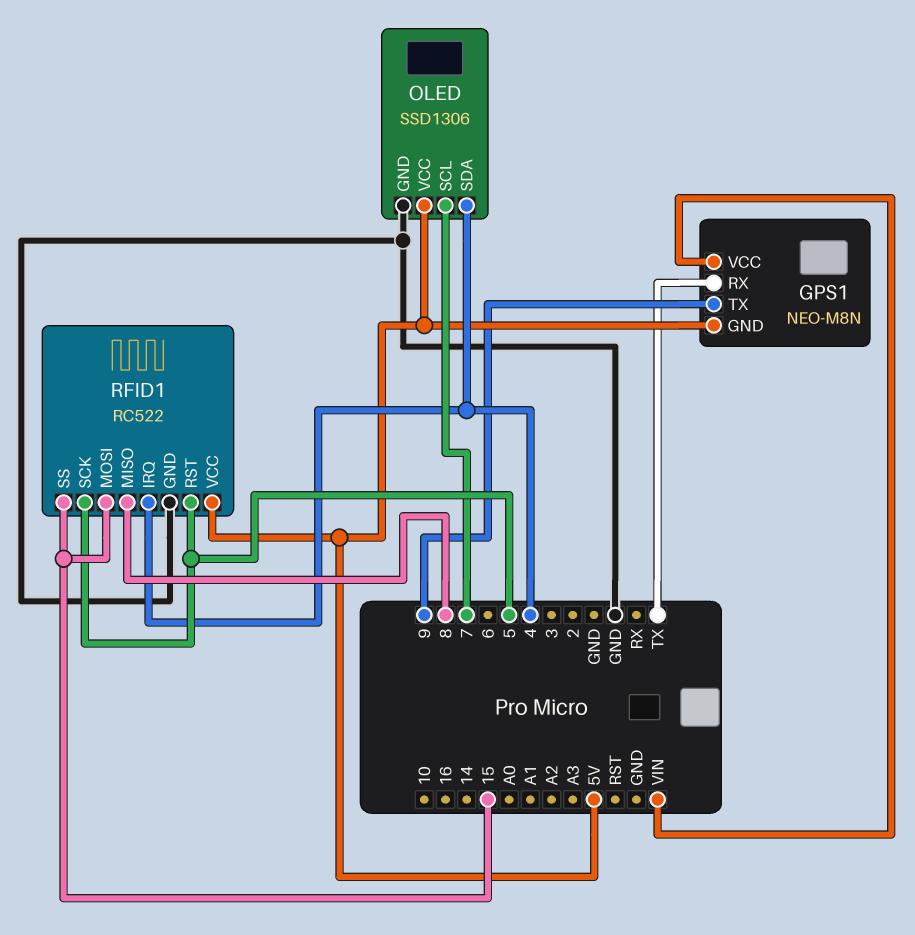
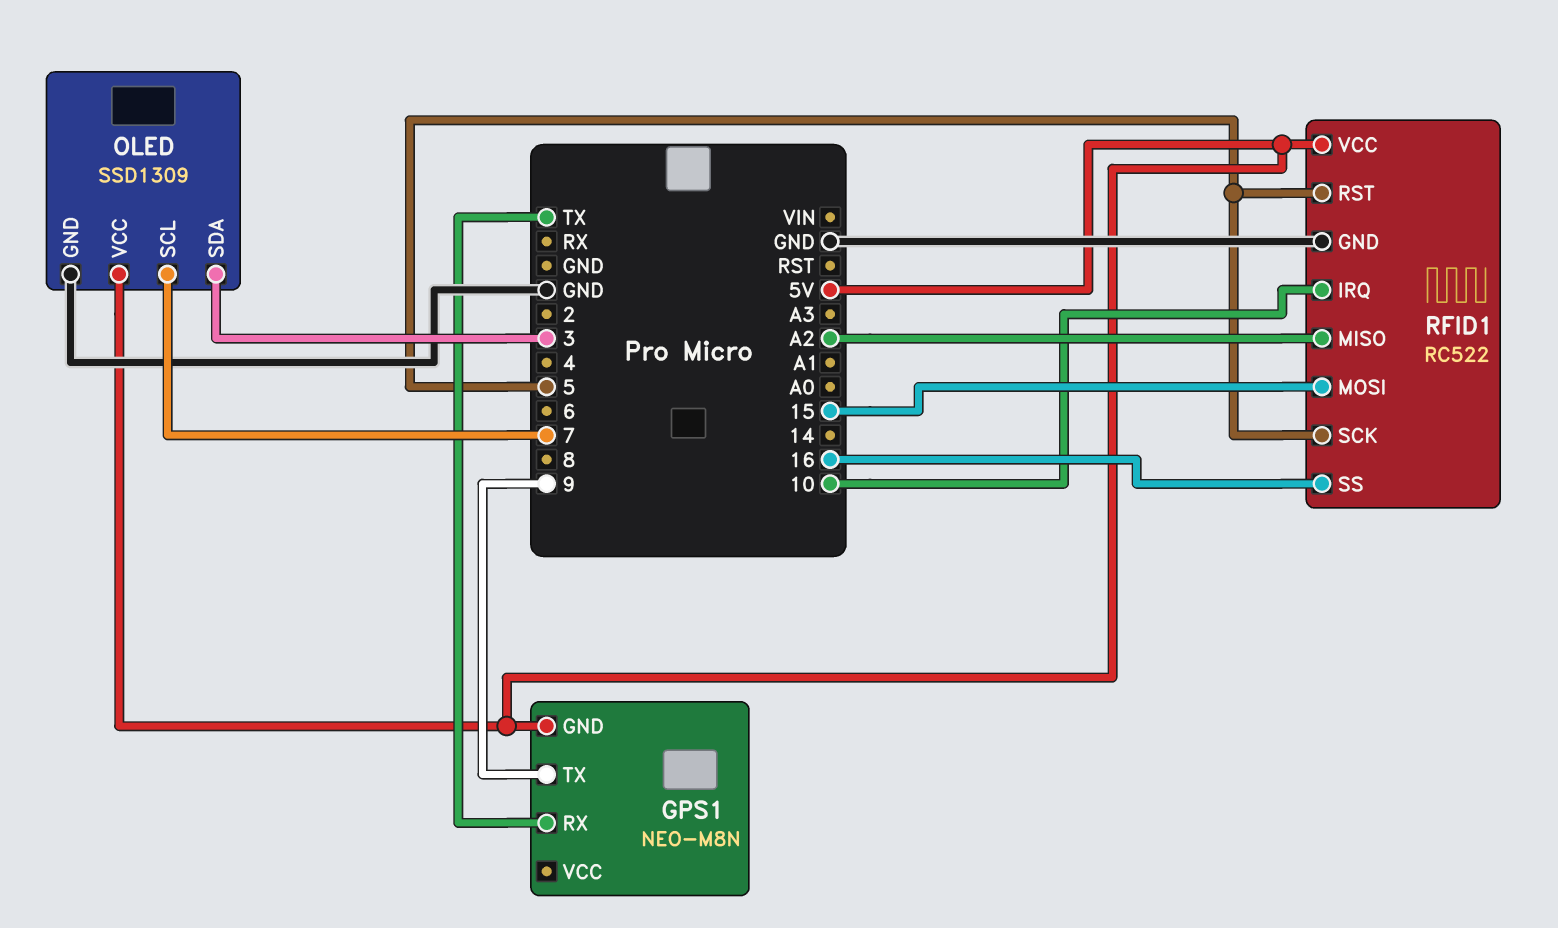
GPS1 pin VCC: VIN -> none
OLED: SSD1306 -> SSD1309
OLED pin SDA: 4 -> 3
RFID1 pin IRQ: 4 -> 10
RFID1 pin MISO: 8 -> A2
RFID1 pin SS: 15 -> 16

